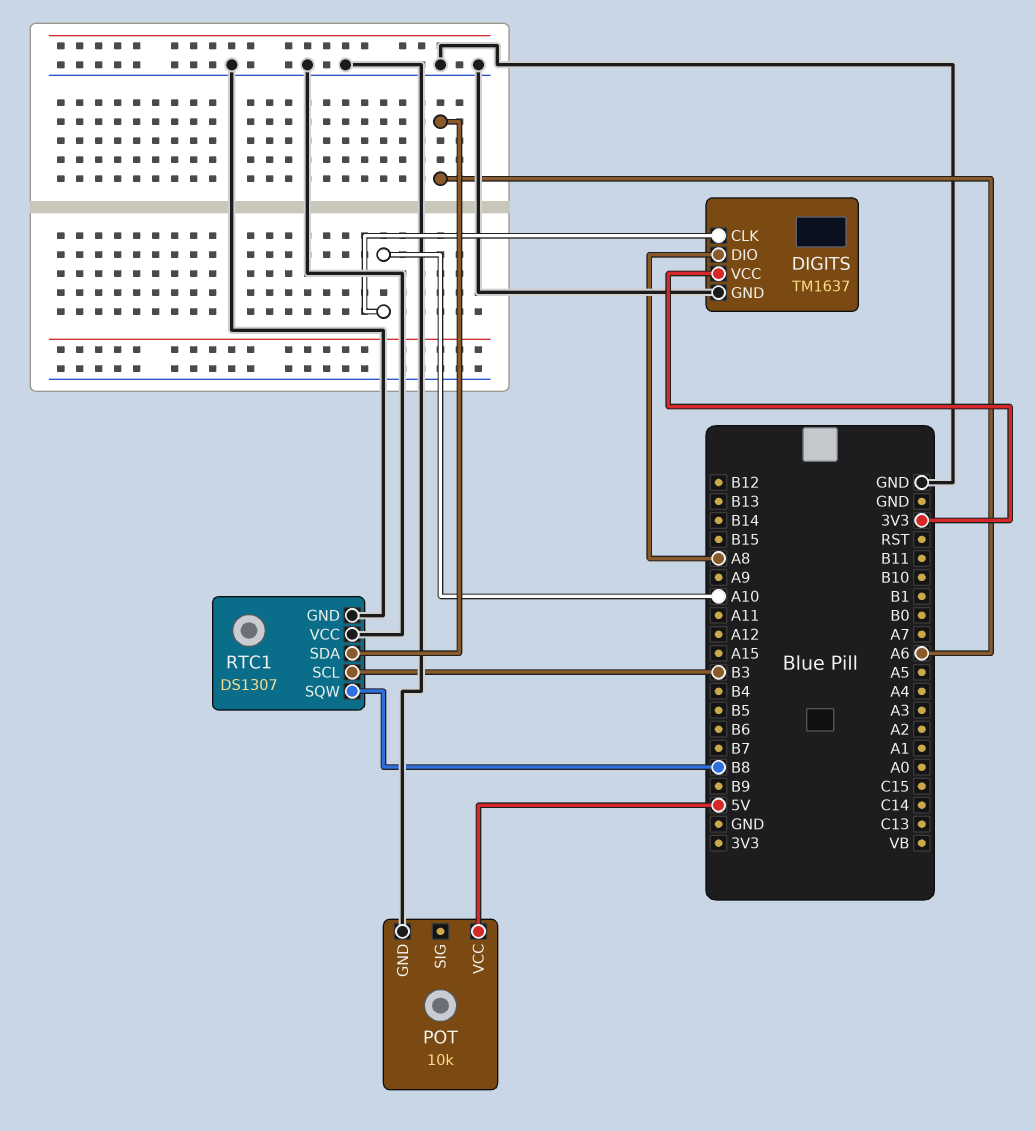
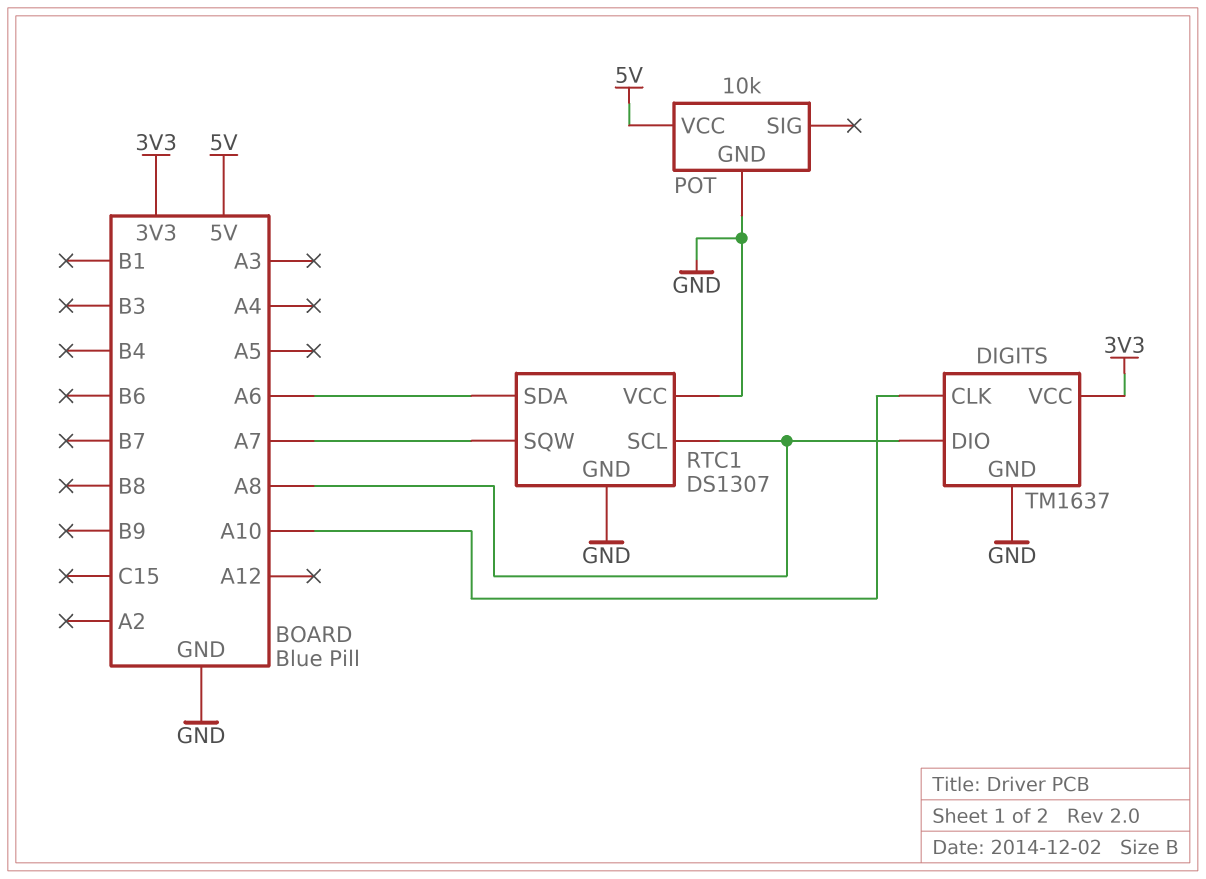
RTC1 pin SCL: B3 -> A8
RTC1 pin SQW: B8 -> A7

